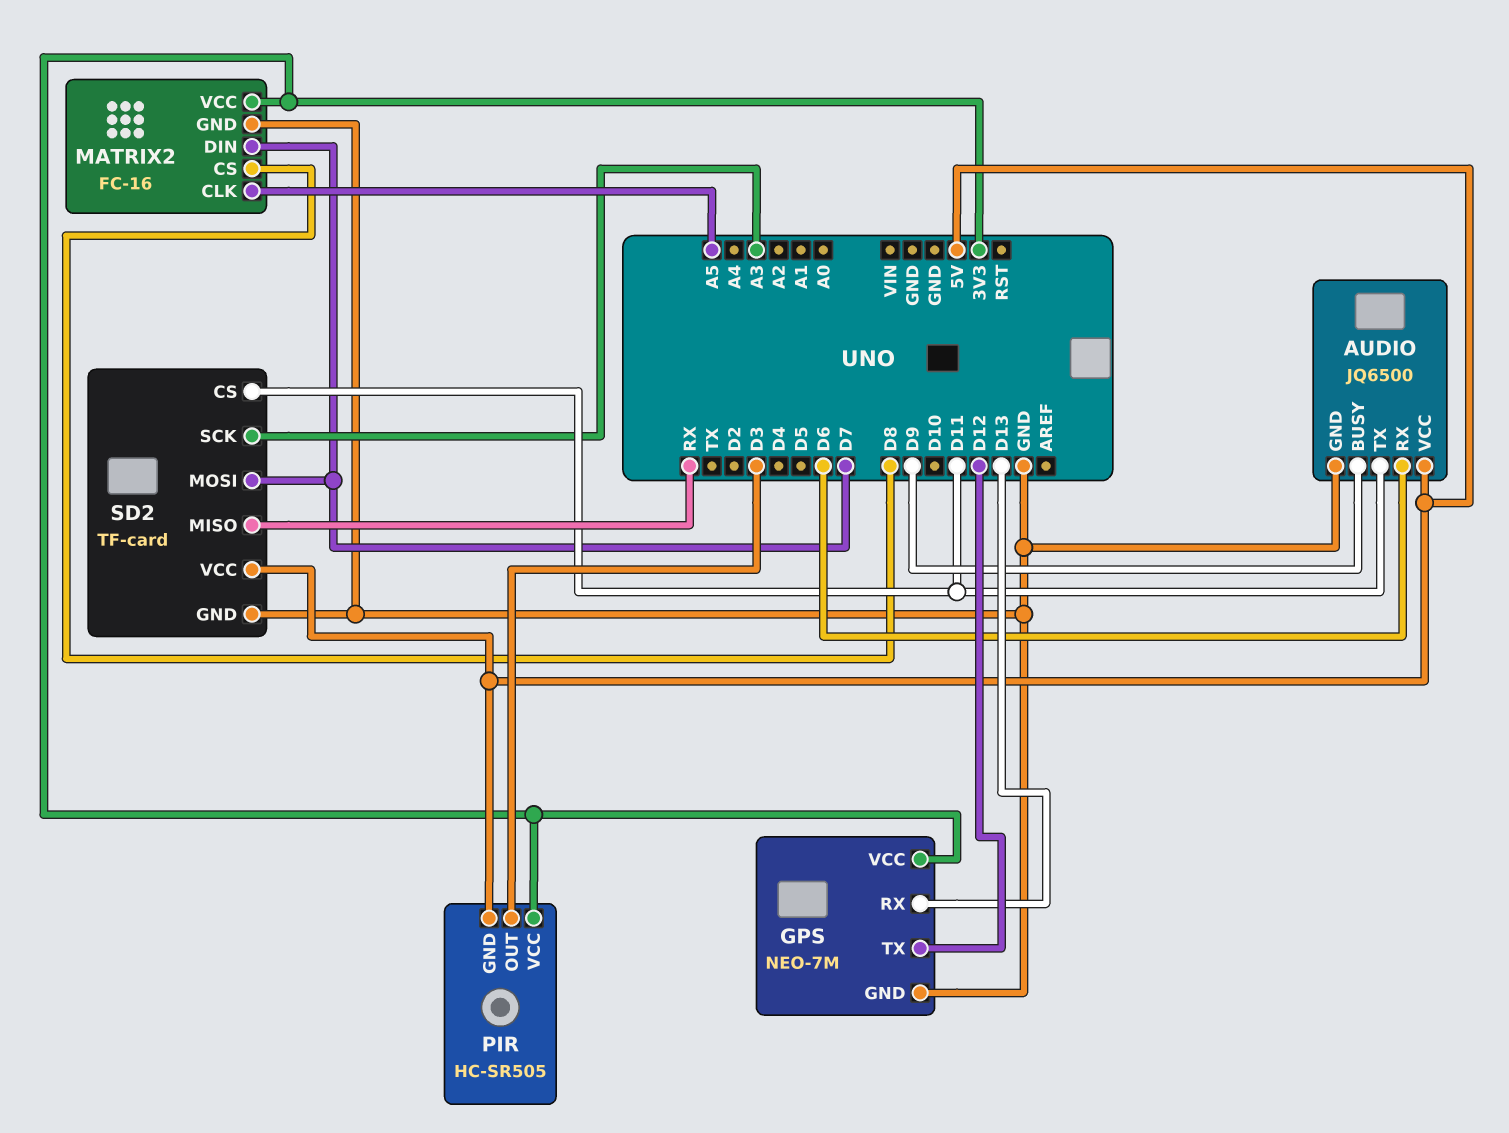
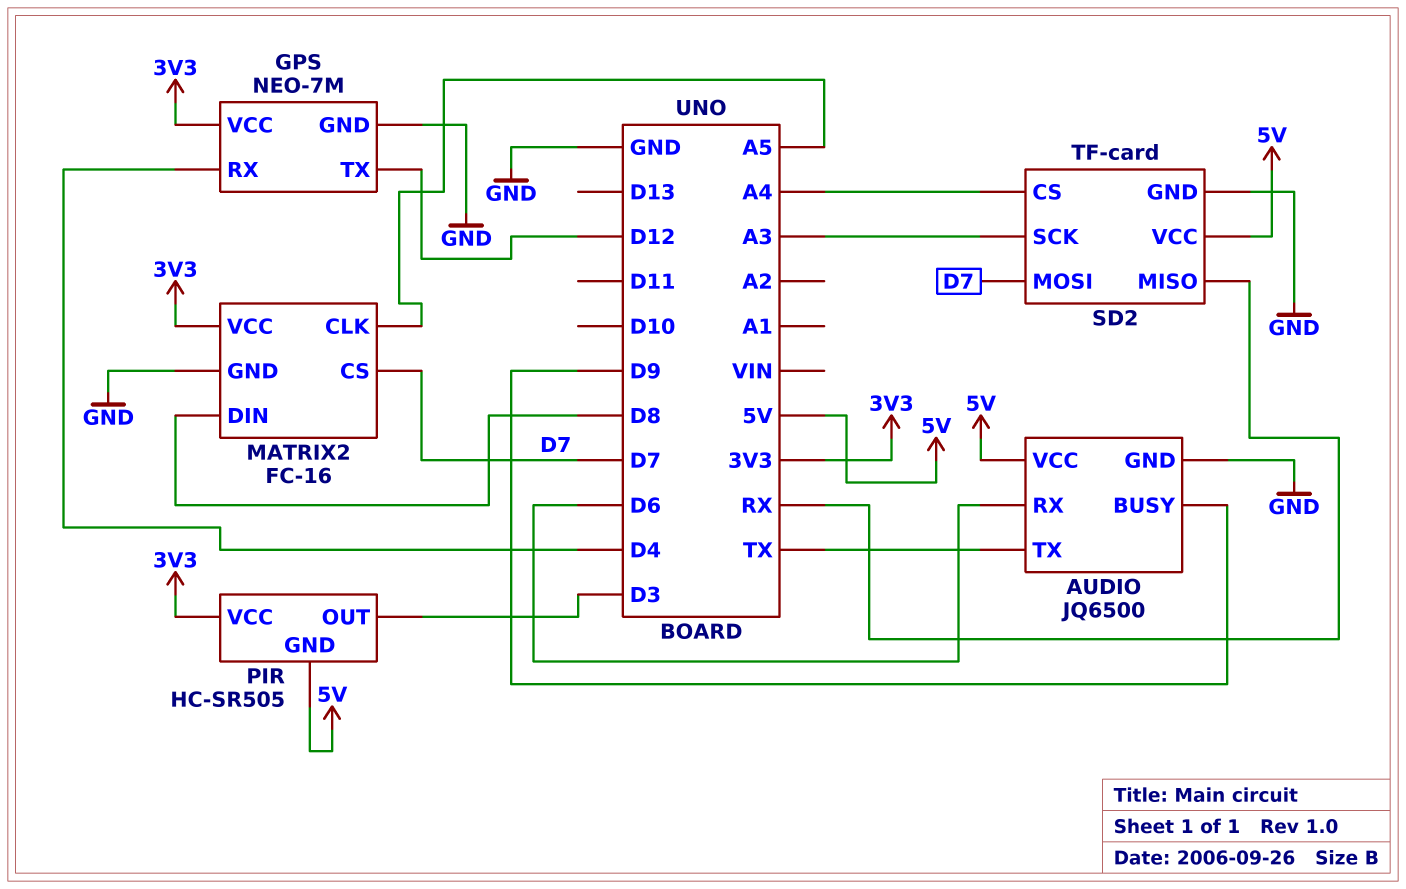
AUDIO pin TX: D11 -> TX
GPS pin RX: D13 -> D4
MATRIX2 pin CS: D8 -> D7
MATRIX2 pin DIN: D7 -> D8
SD2 pin CS: D11 -> A4

